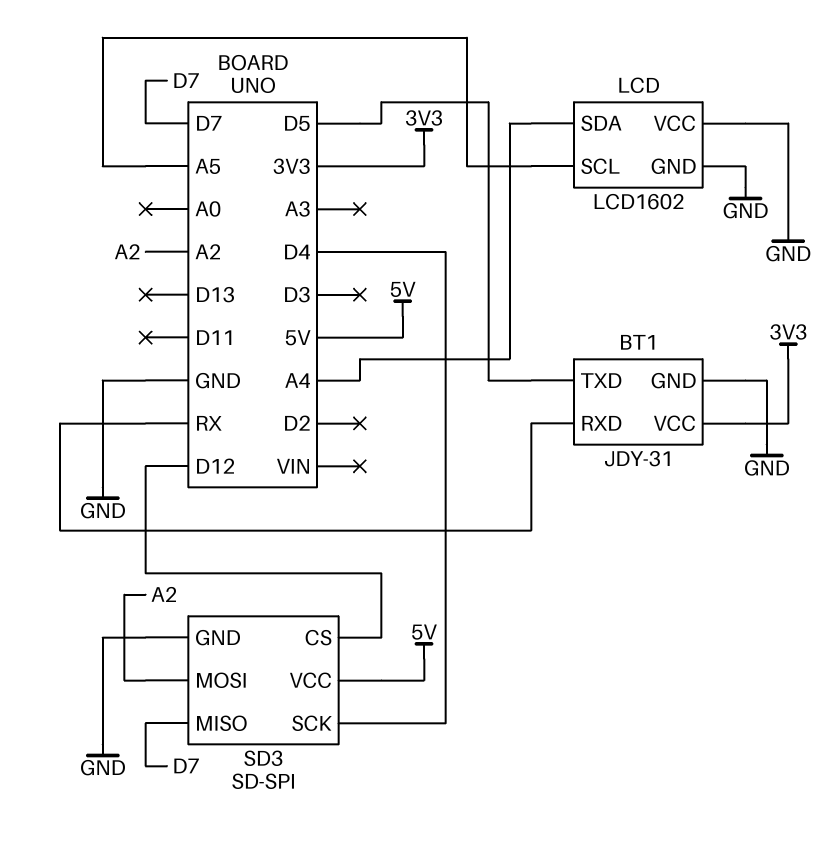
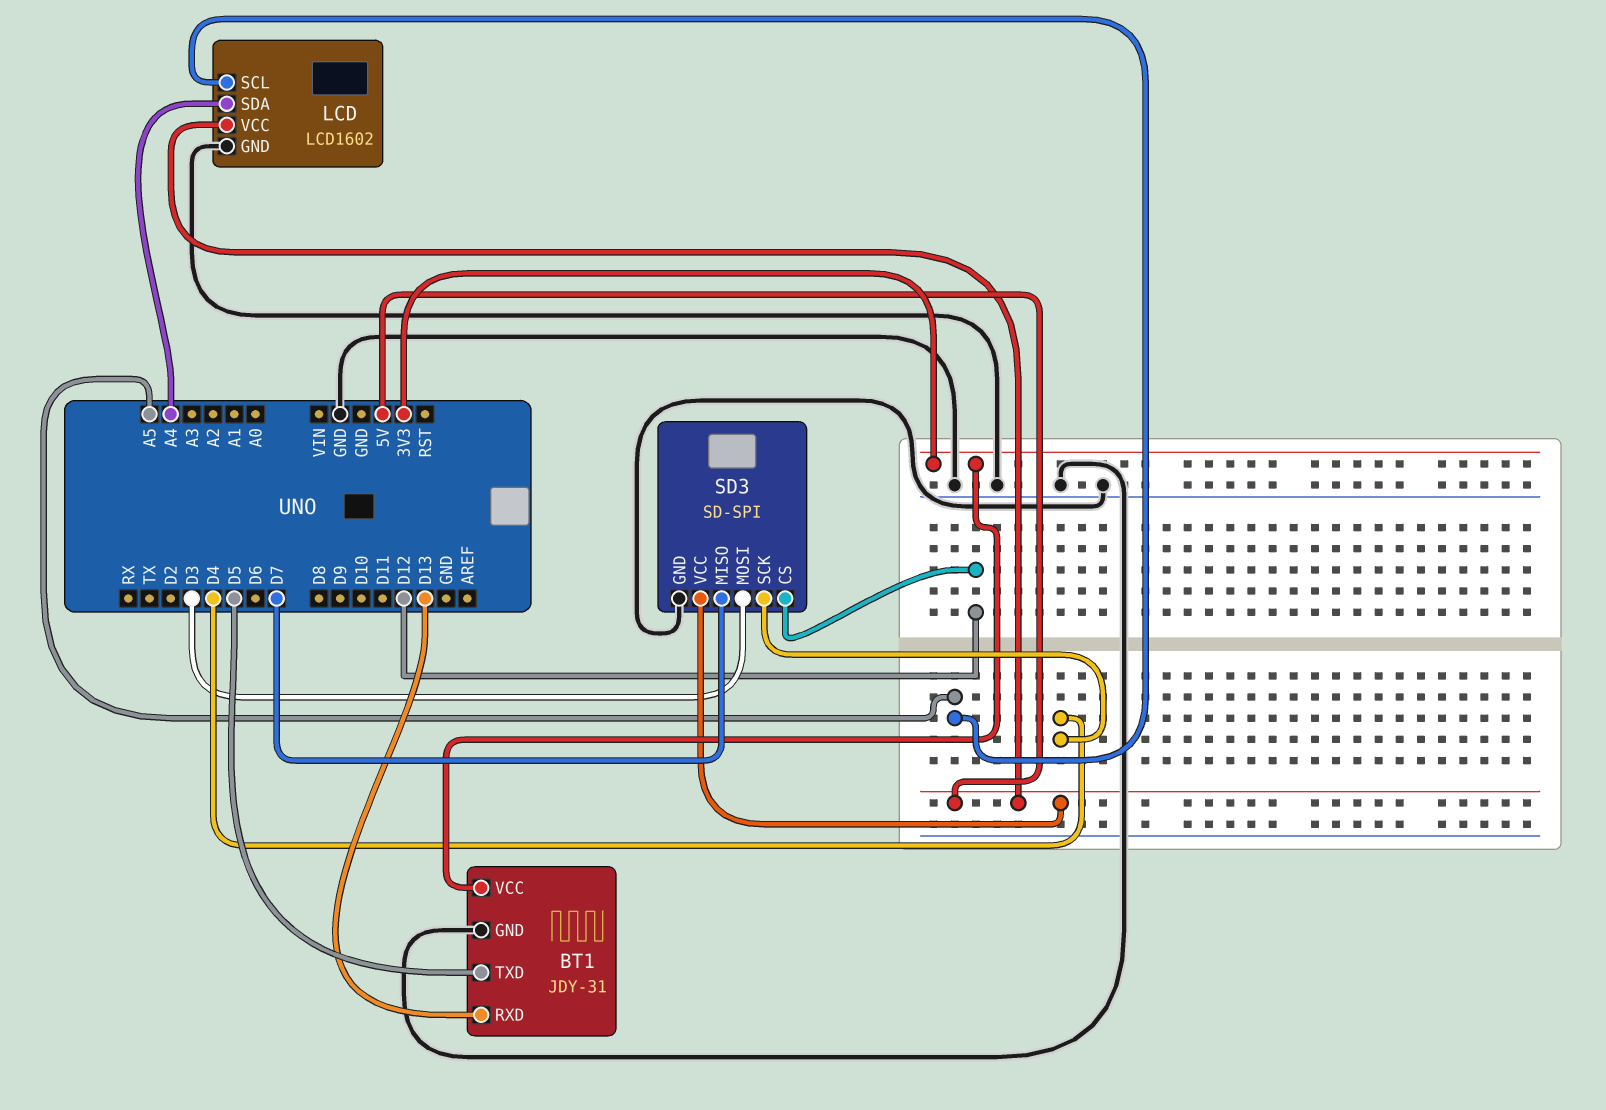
BT1 pin RXD: RX -> D13
LCD pin VCC: GND -> 5V
SD3 pin MOSI: A2 -> D3

